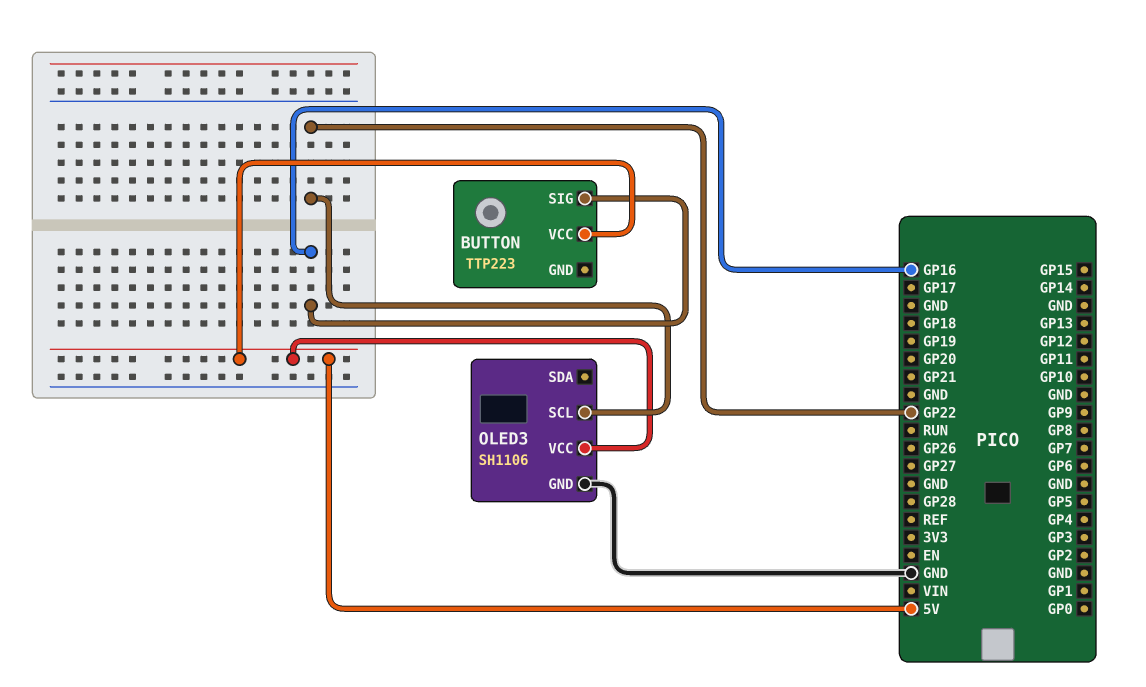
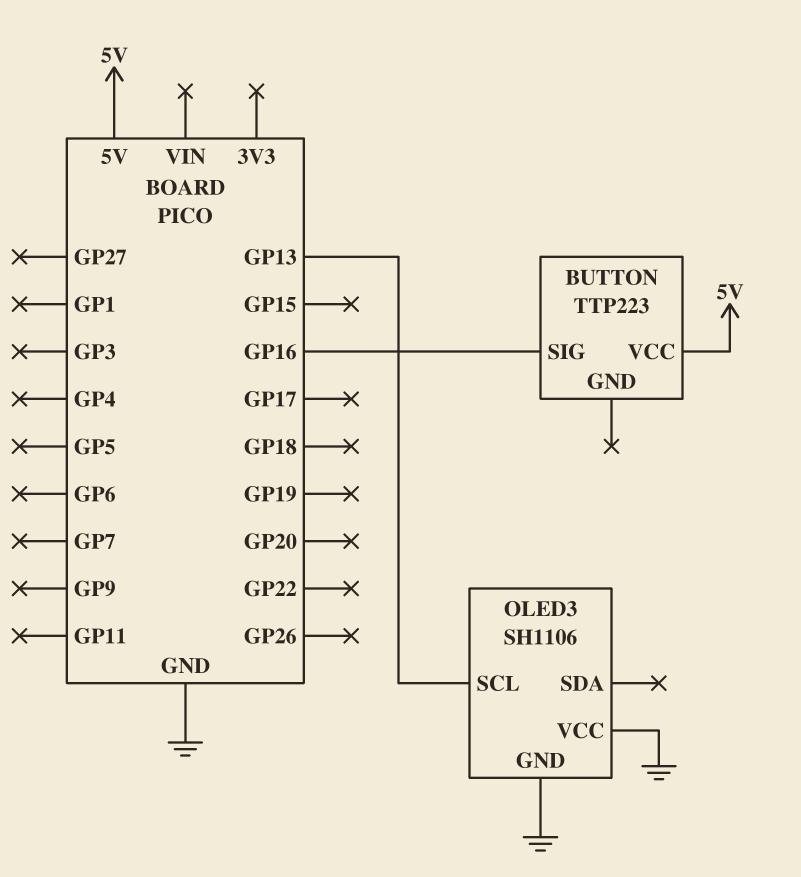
OLED3 pin SCL: GP22 -> GP13
OLED3 pin VCC: 5V -> GND

